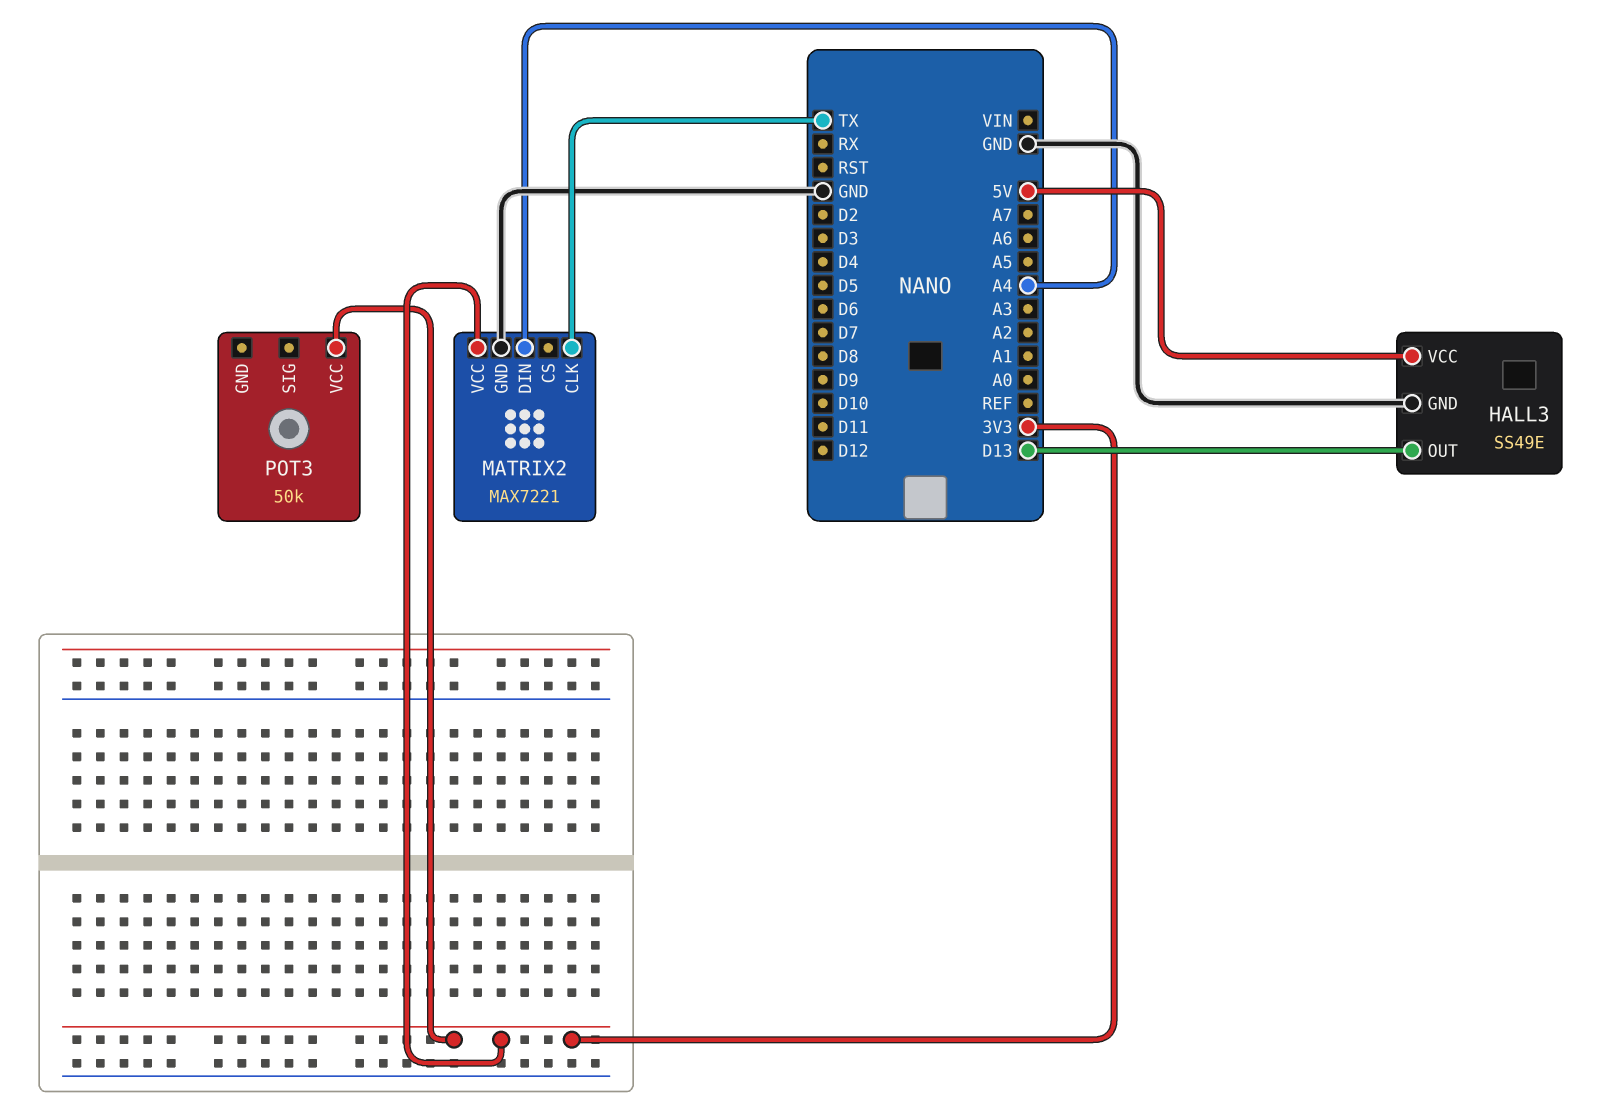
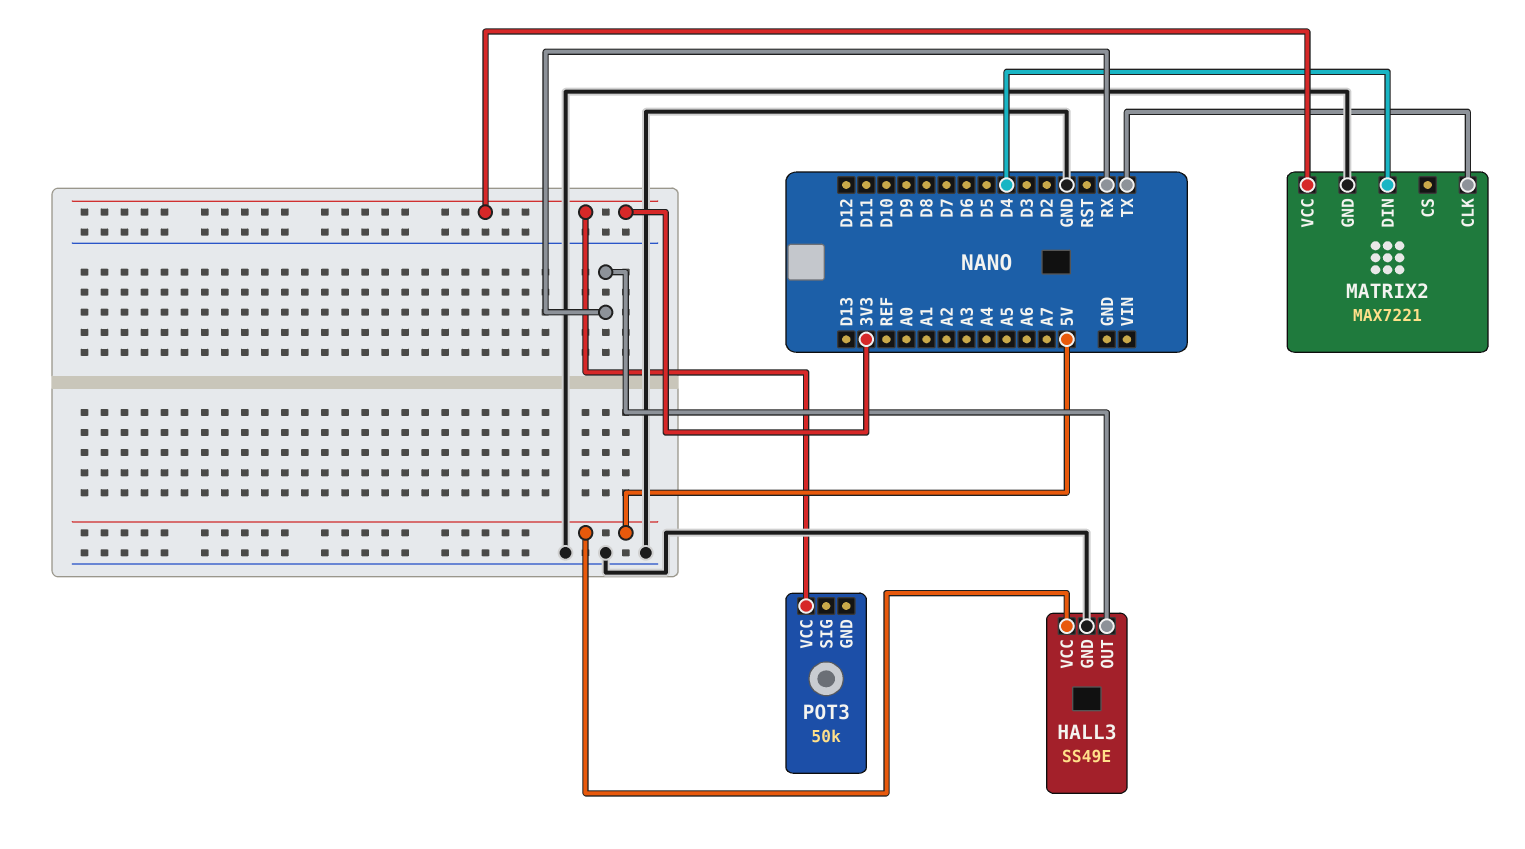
HALL3 pin OUT: D13 -> RX
MATRIX2 pin DIN: A4 -> D4

